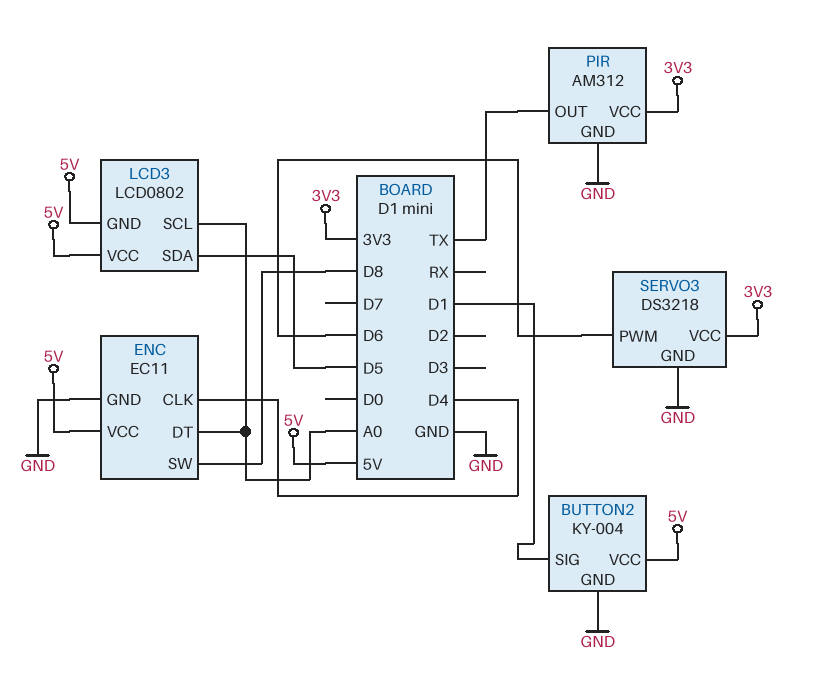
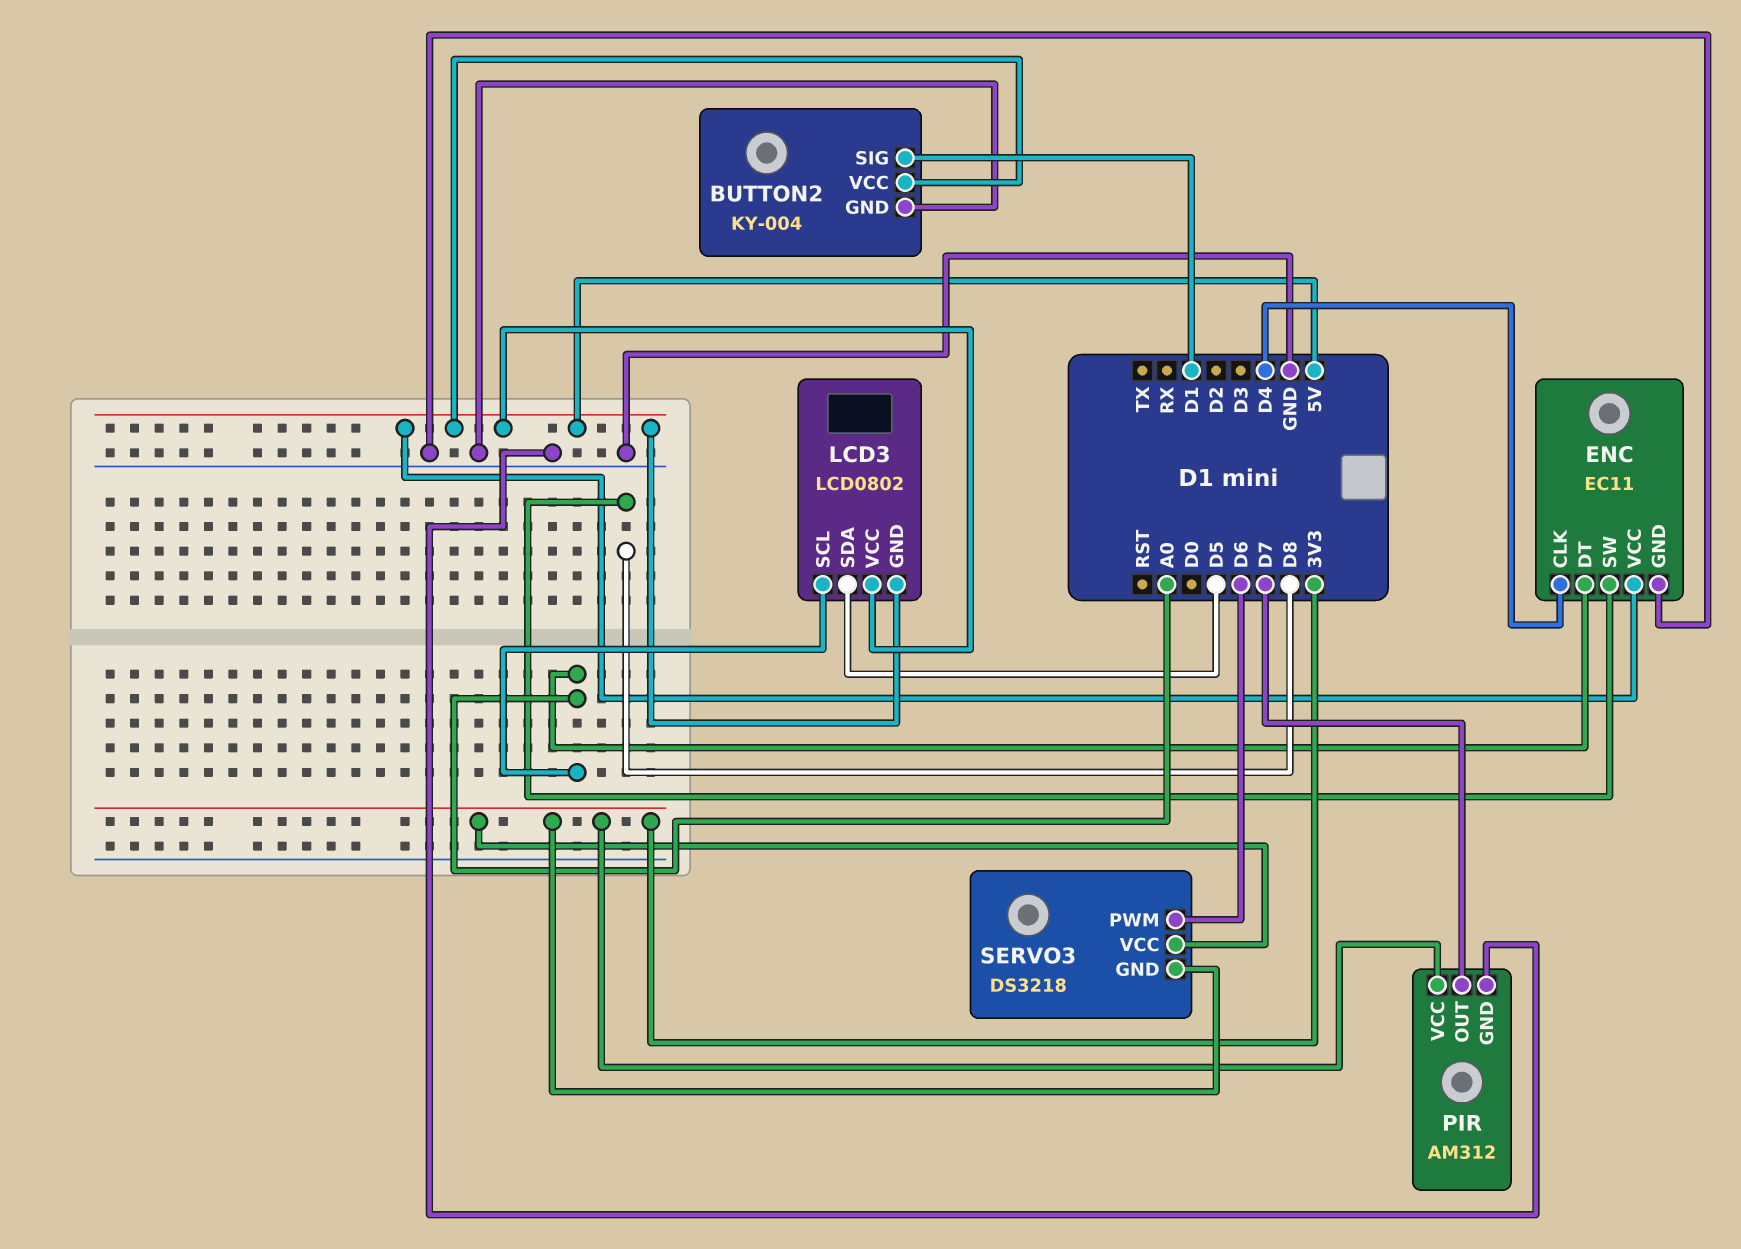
PIR pin OUT: TX -> D7
SERVO3 pin GND: GND -> 3V3

